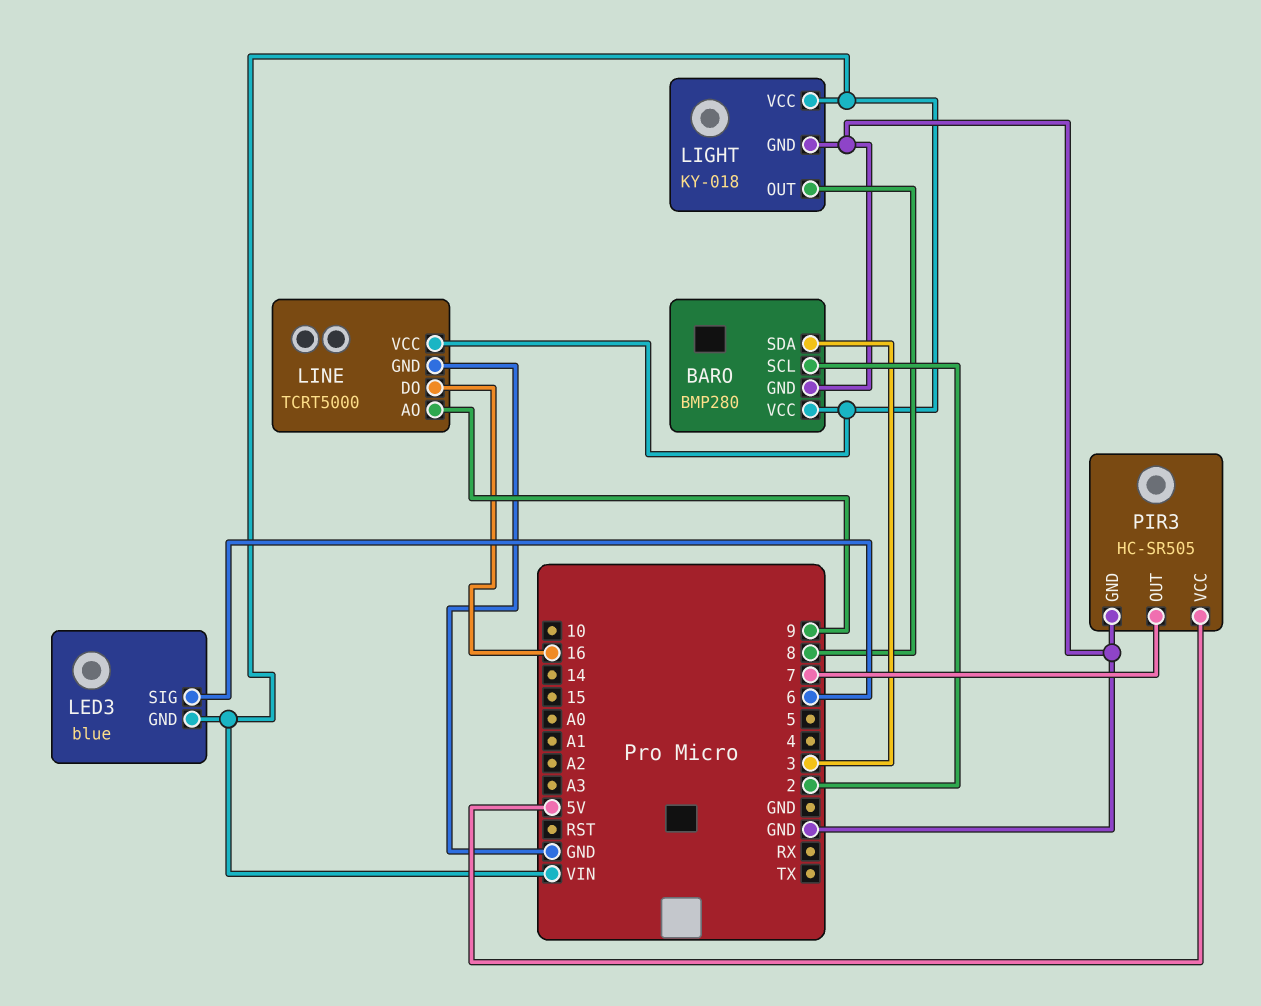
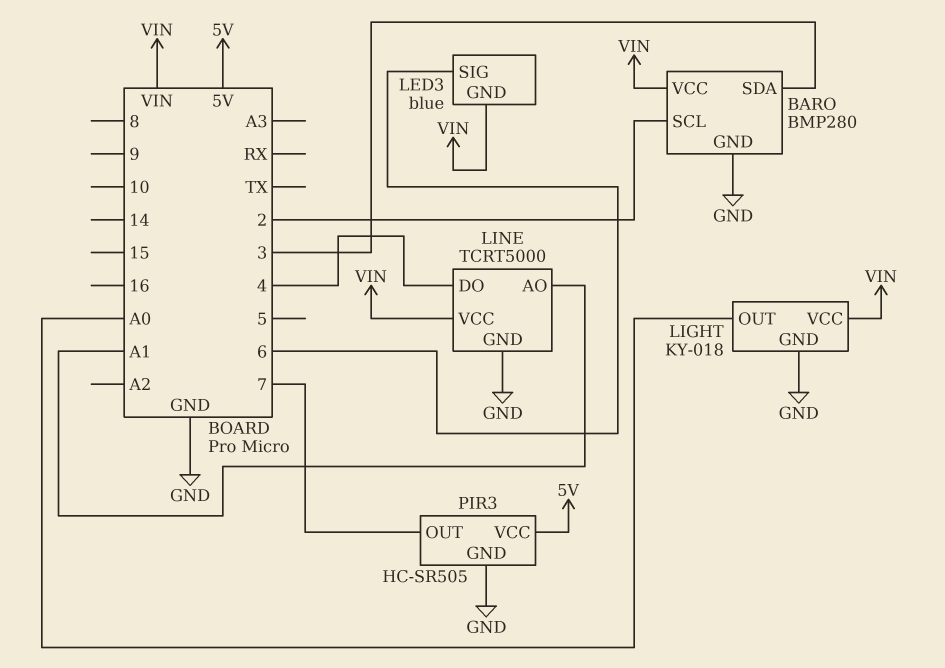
LIGHT pin OUT: 8 -> A0
LINE pin AO: 9 -> A1
LINE pin DO: 16 -> 4

